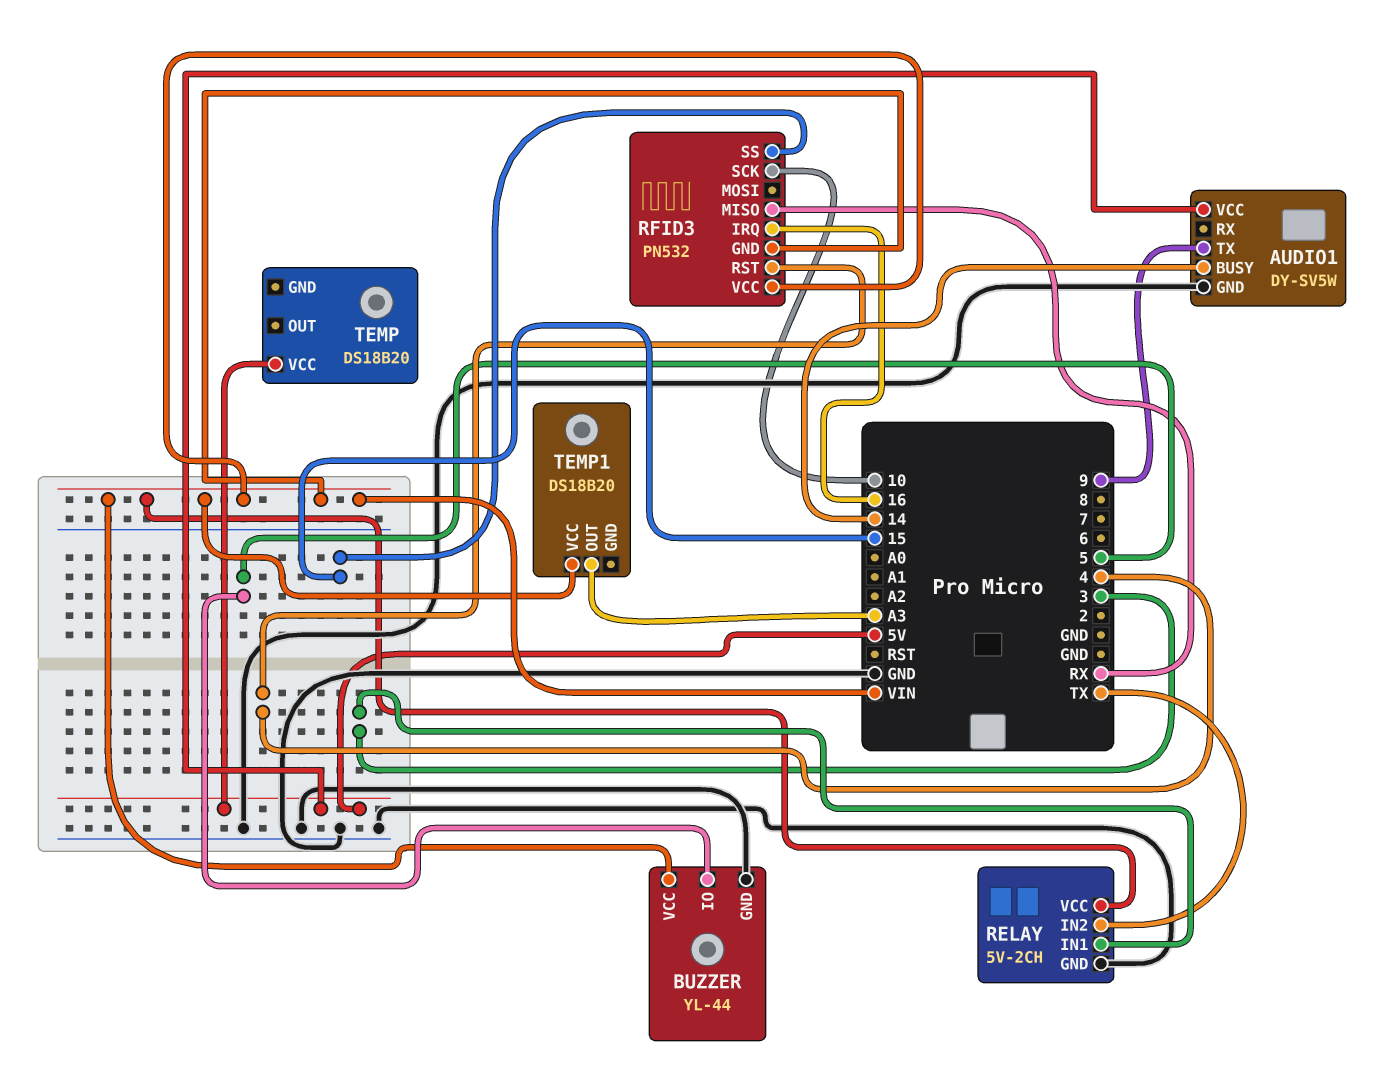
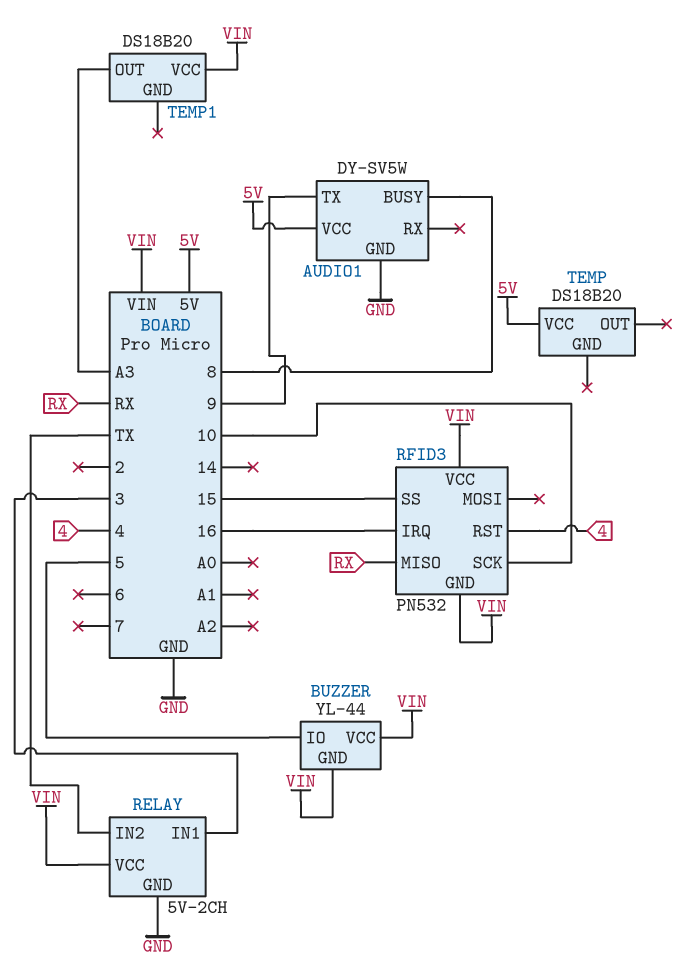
AUDIO1 pin BUSY: 14 -> 8
BUZZER pin GND: GND -> VIN

